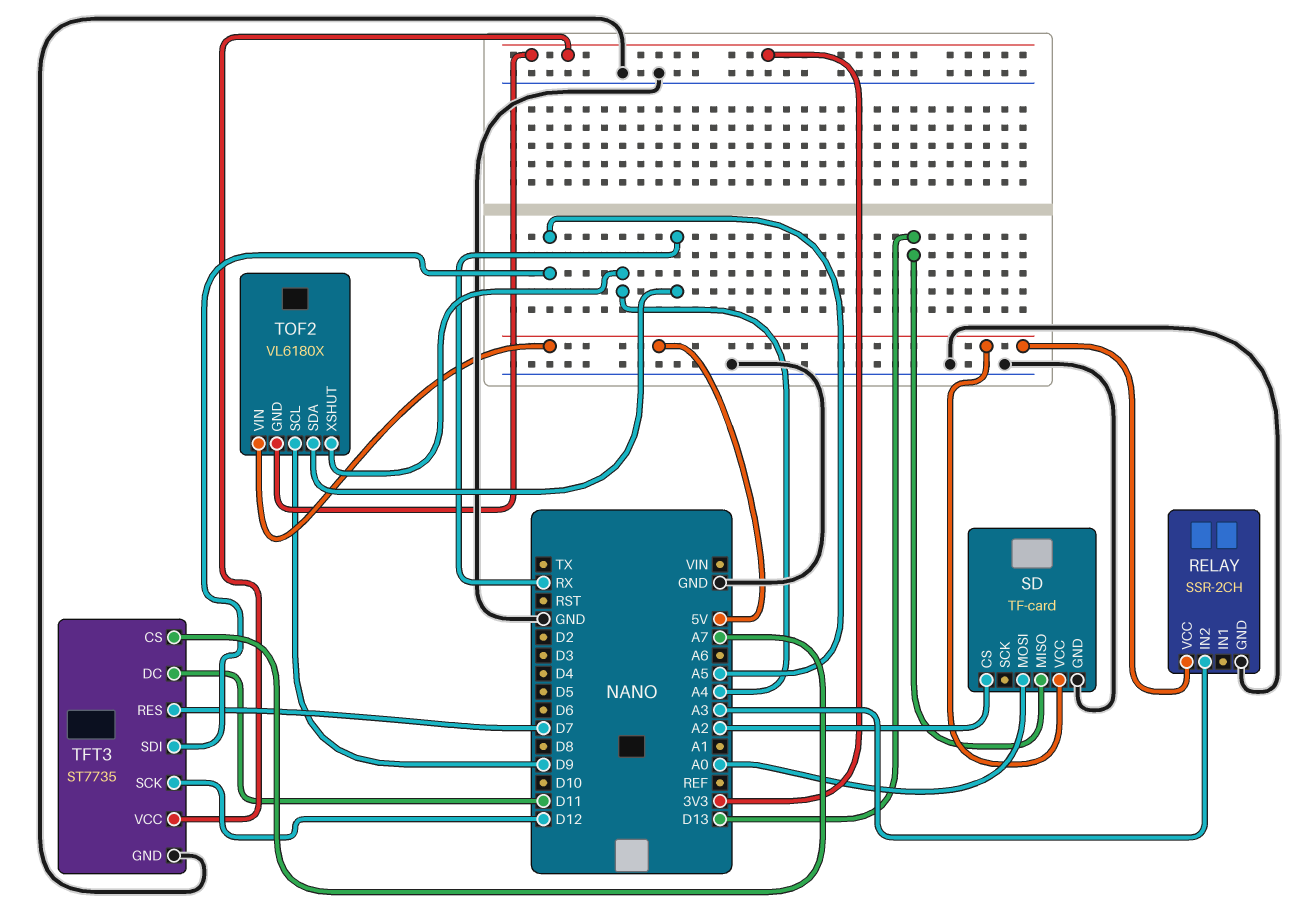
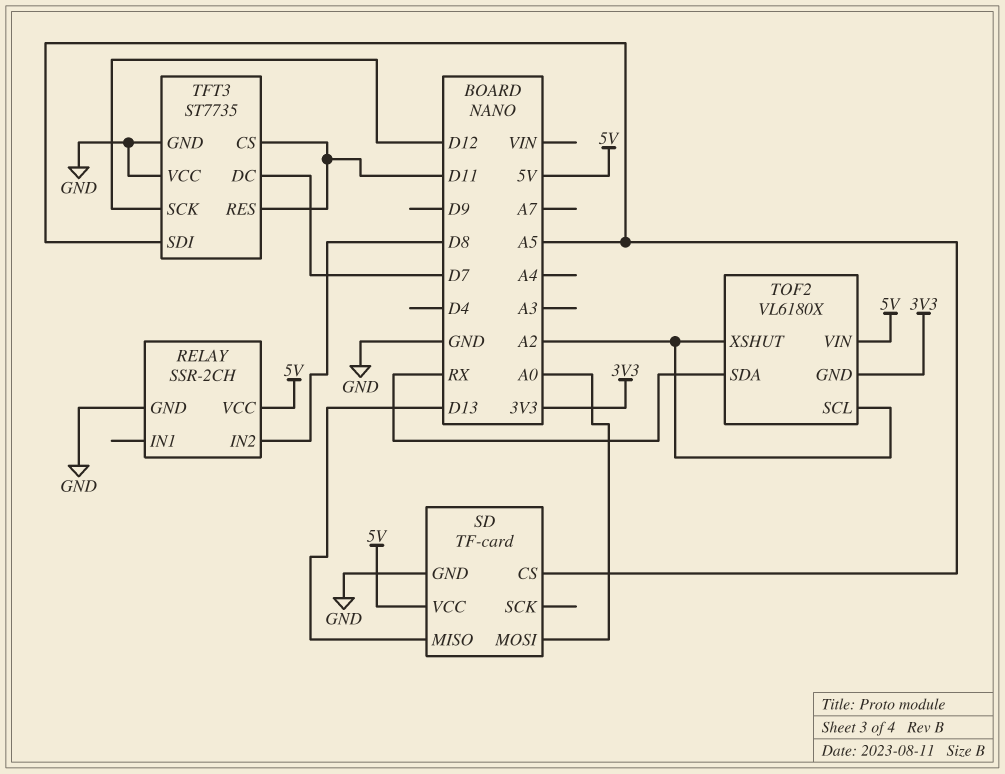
RELAY pin IN2: A3 -> D8
SD pin CS: A2 -> A5
TFT3 pin CS: A7 -> D11
TFT3 pin DC: D11 -> D7
TFT3 pin RES: D7 -> D11
TFT3 pin VCC: 3V3 -> GND
TOF2 pin SCL: D9 -> A2
TOF2 pin XSHUT: A4 -> A2

